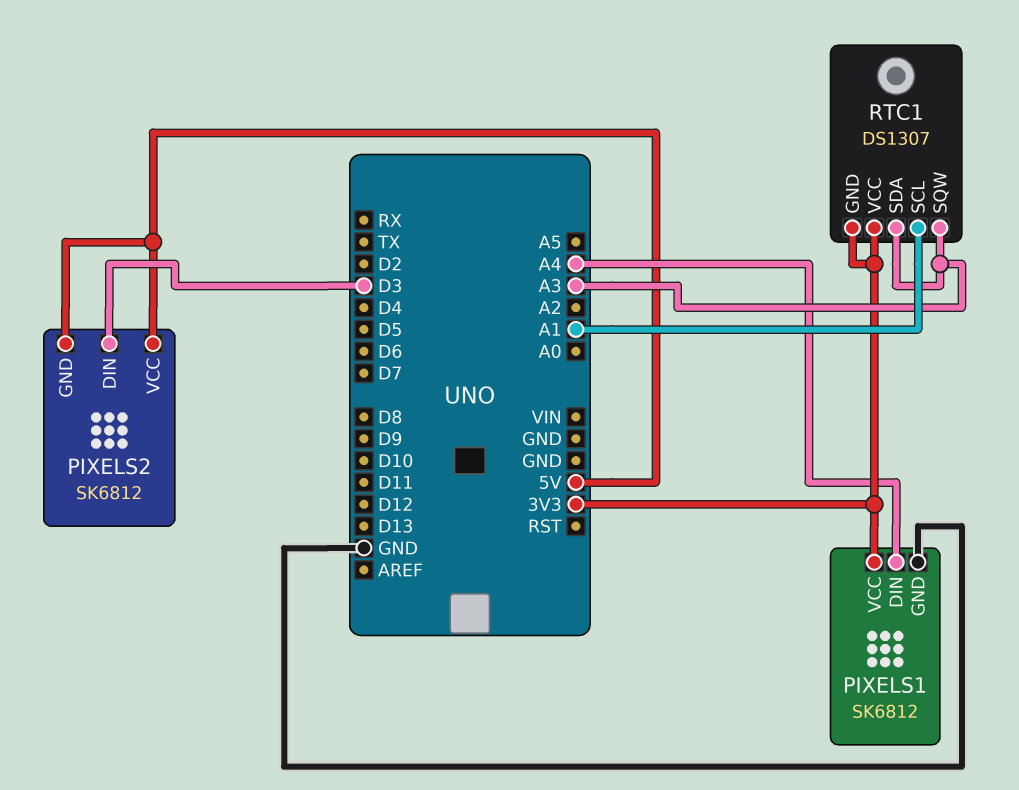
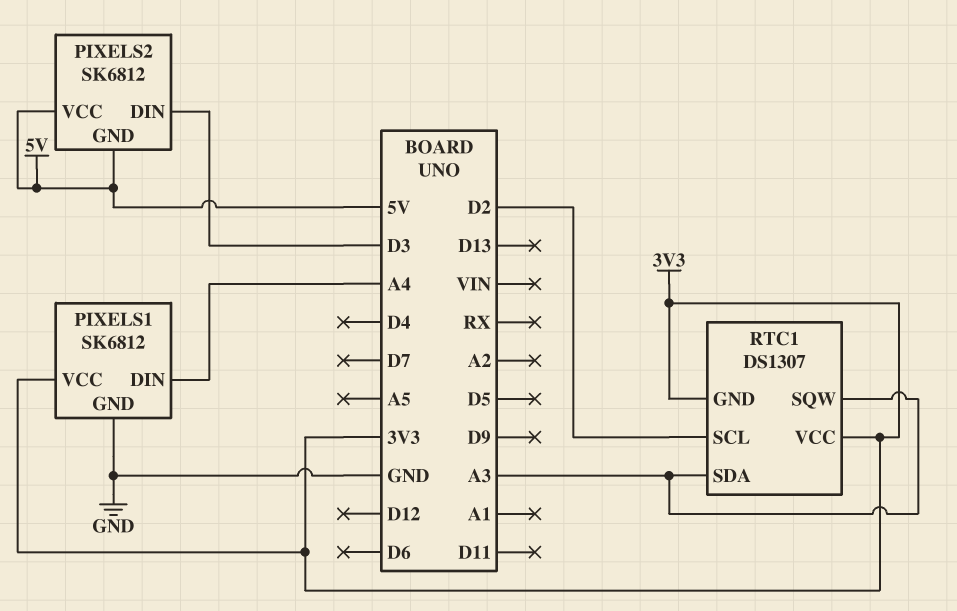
RTC1 pin SCL: A1 -> D2

